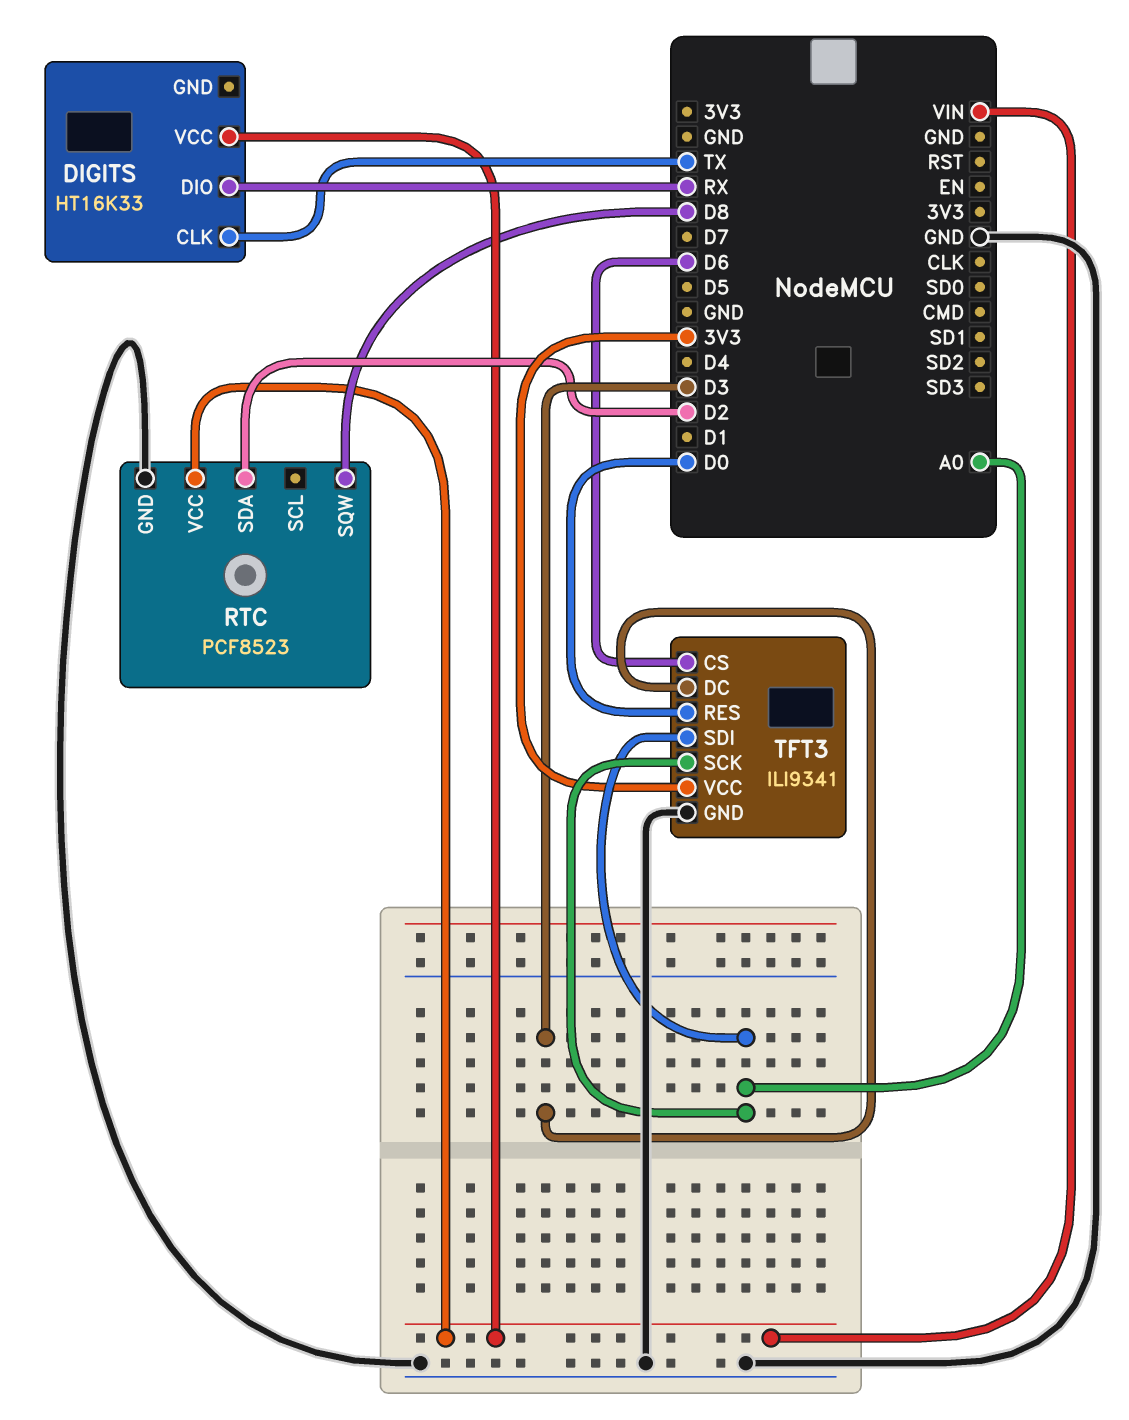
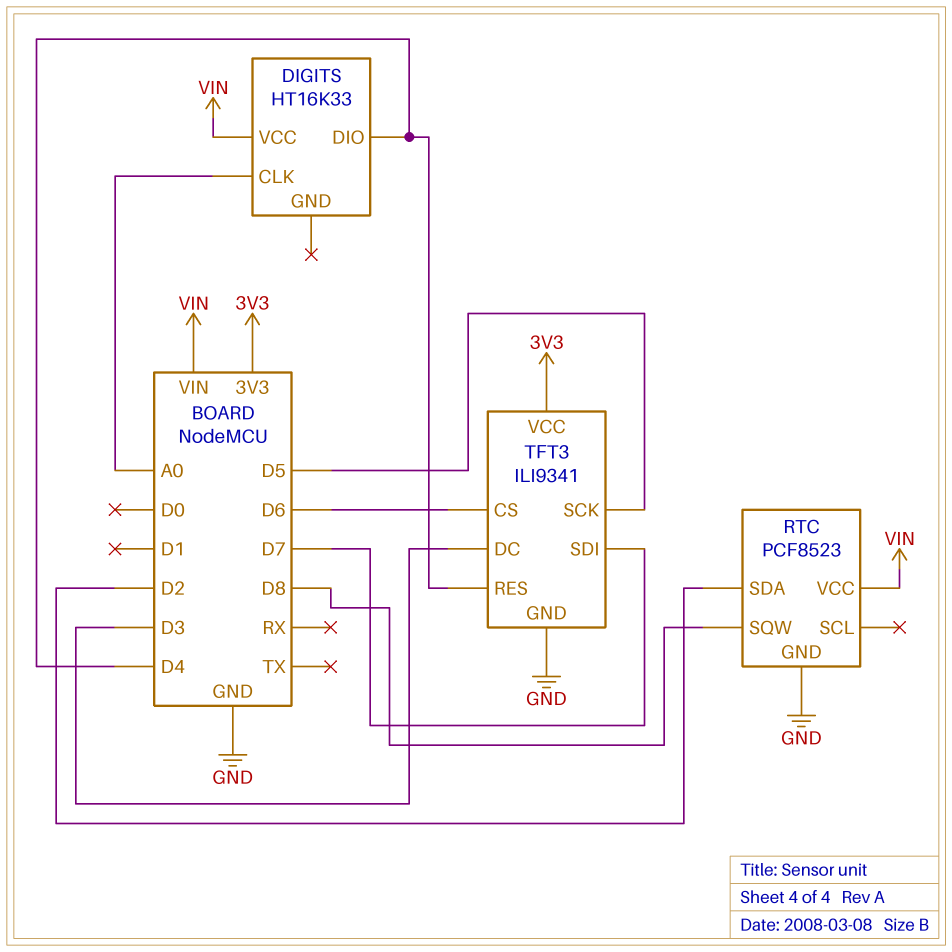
DIGITS pin CLK: TX -> A0
DIGITS pin DIO: RX -> D4
TFT3 pin RES: D0 -> D4
TFT3 pin SCK: A0 -> D5
TFT3 pin SDI: A0 -> D7

